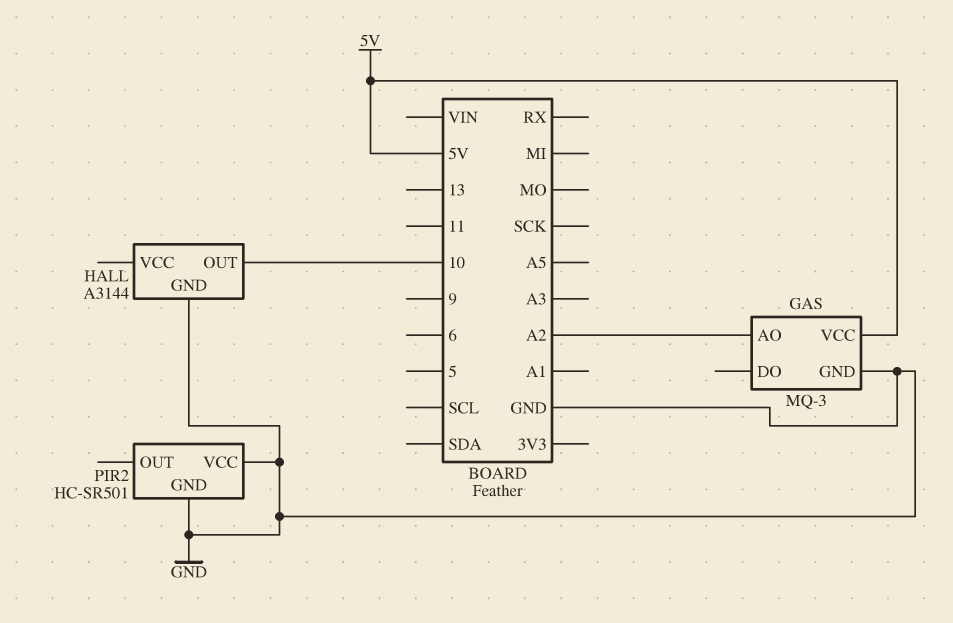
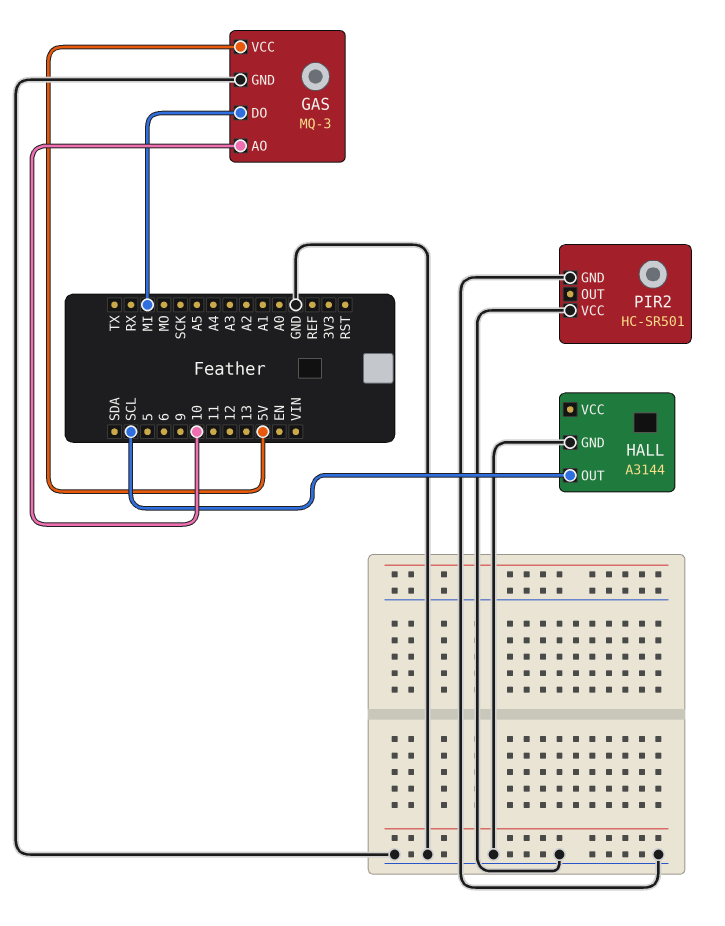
GAS pin AO: A2 -> 10
GAS pin DO: none -> MI
HALL pin OUT: 10 -> SCL

